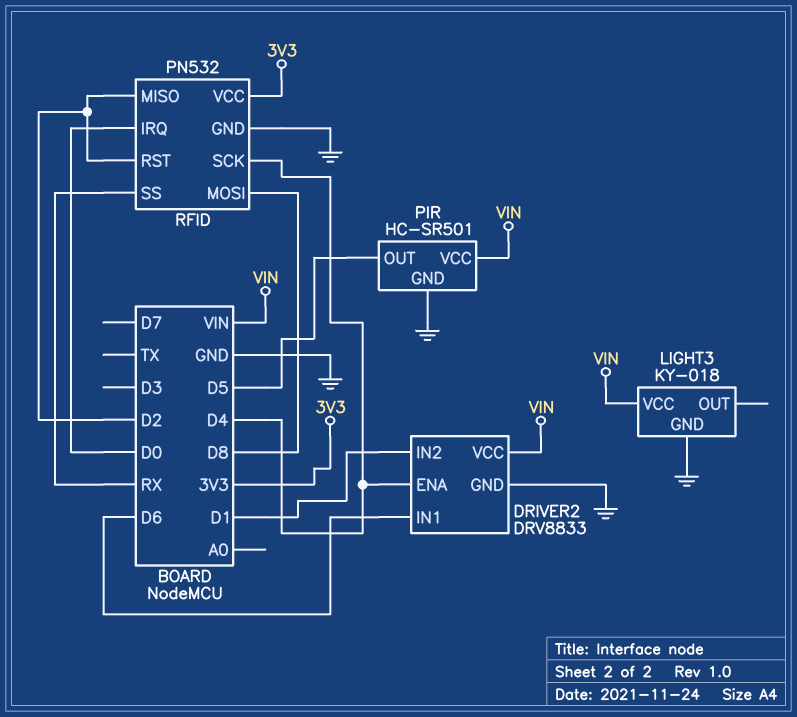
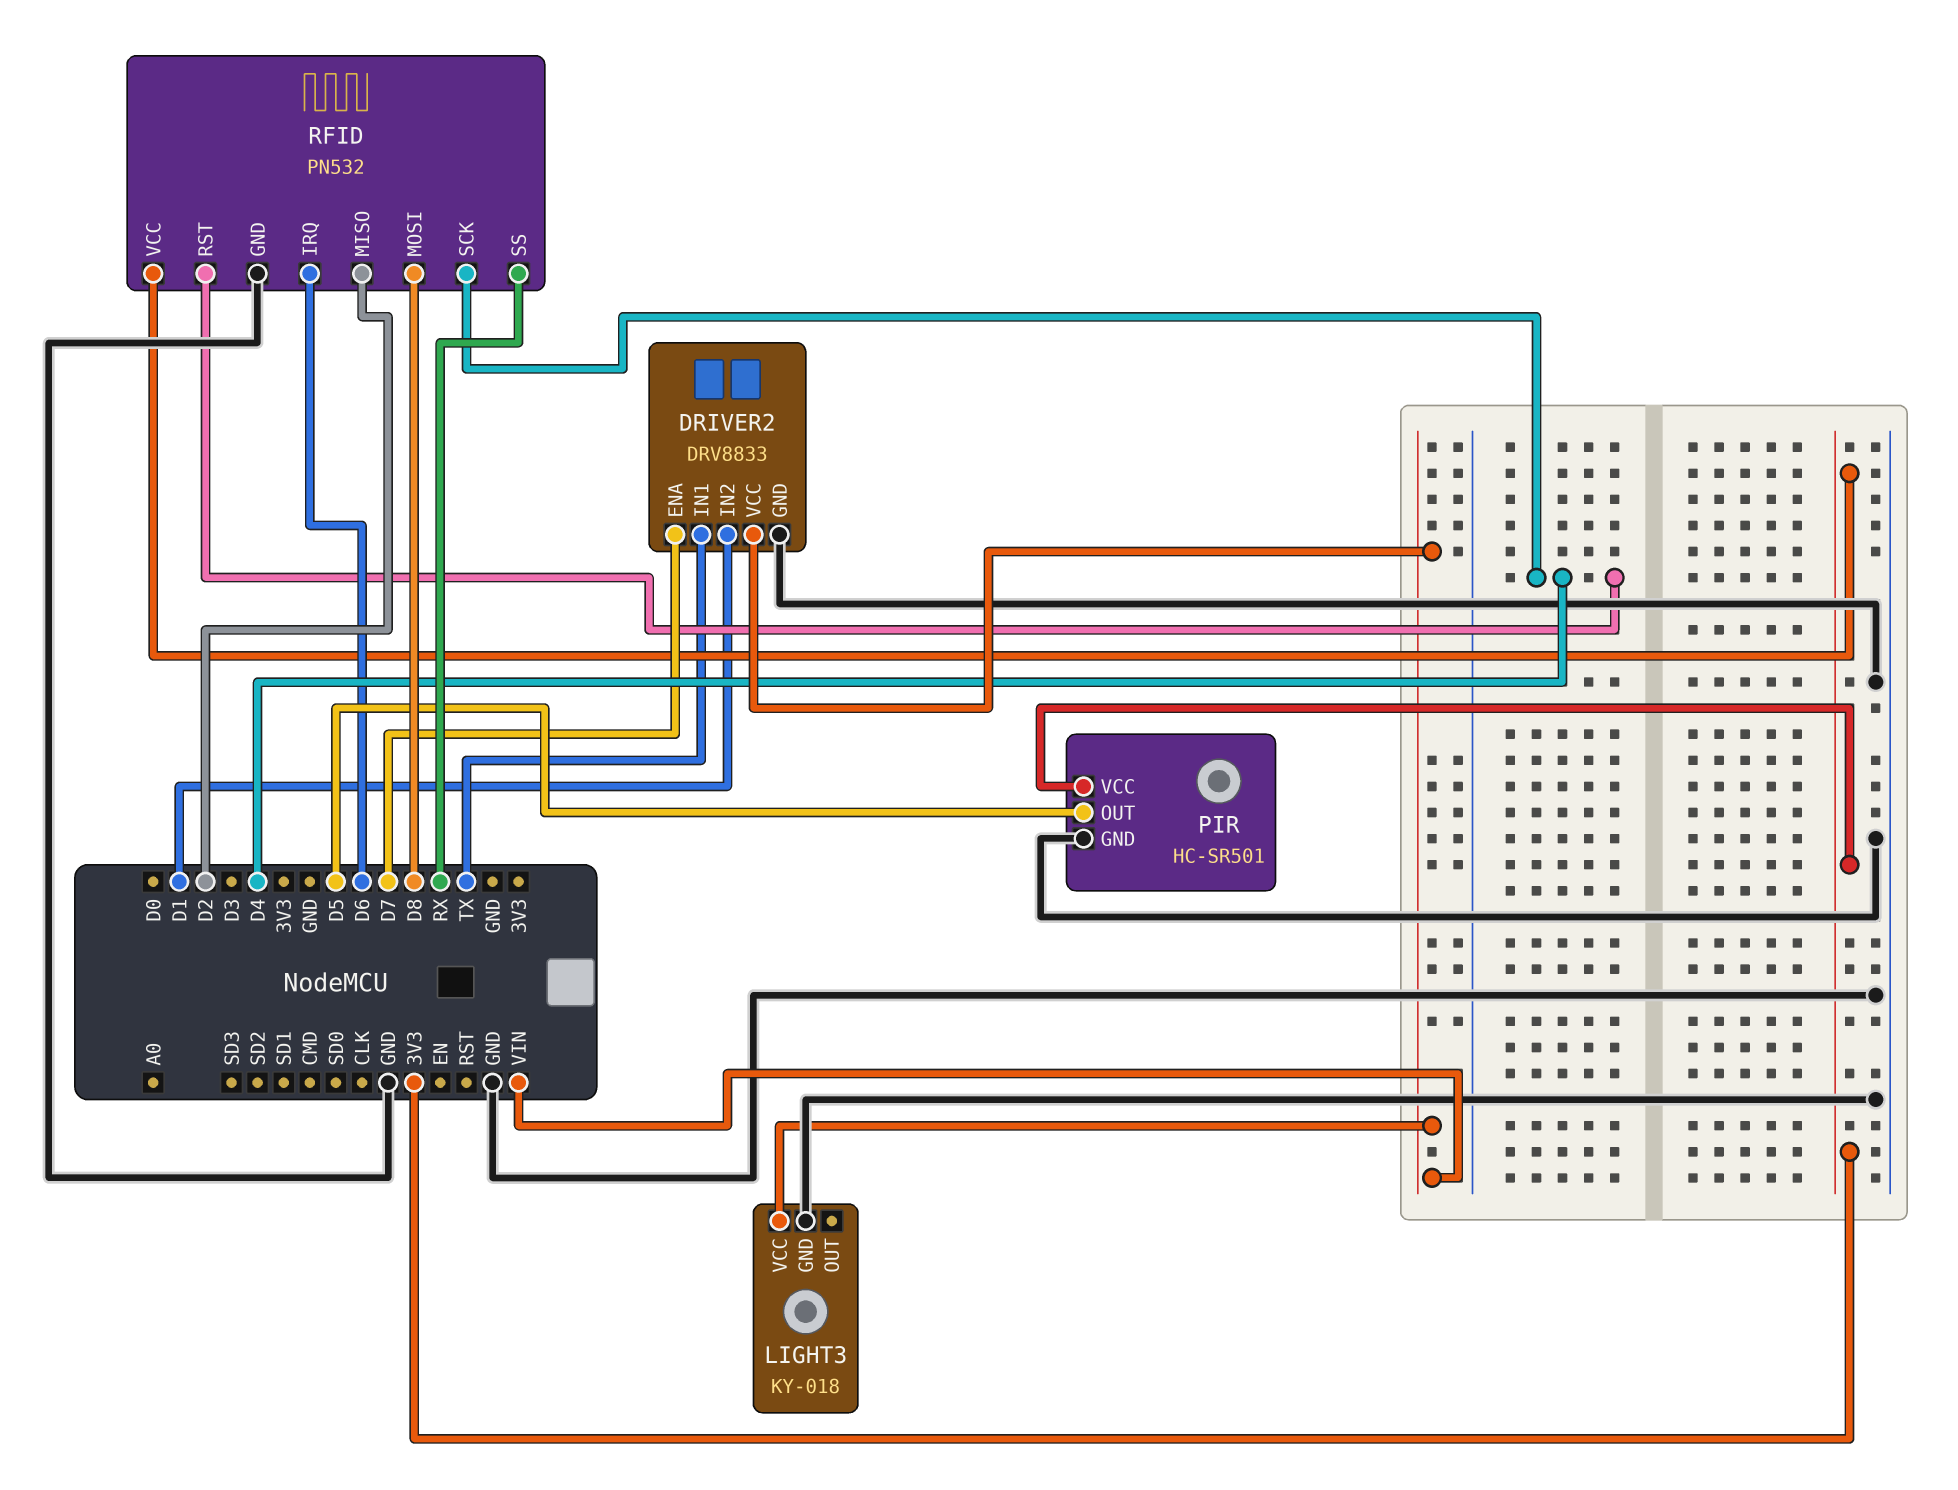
DRIVER2 pin ENA: D4 -> D7
DRIVER2 pin IN1: D6 -> TX
PIR pin VCC: VIN -> 3V3
RFID pin IRQ: D0 -> D6
RFID pin RST: D2 -> D4

